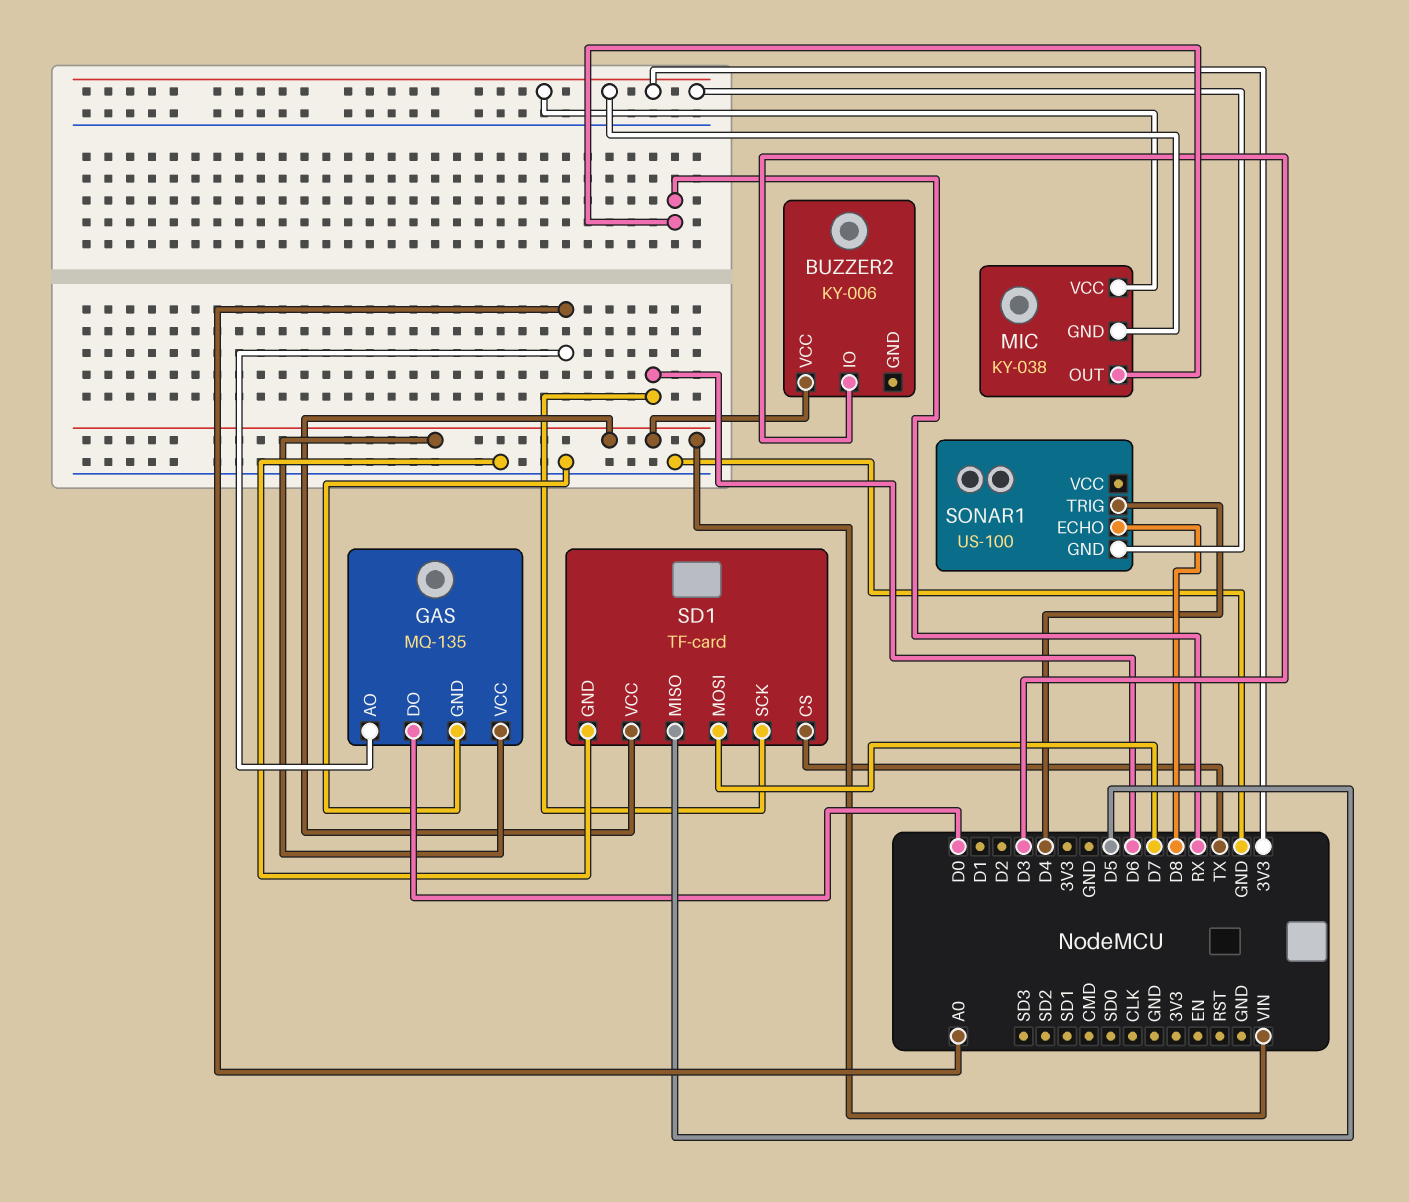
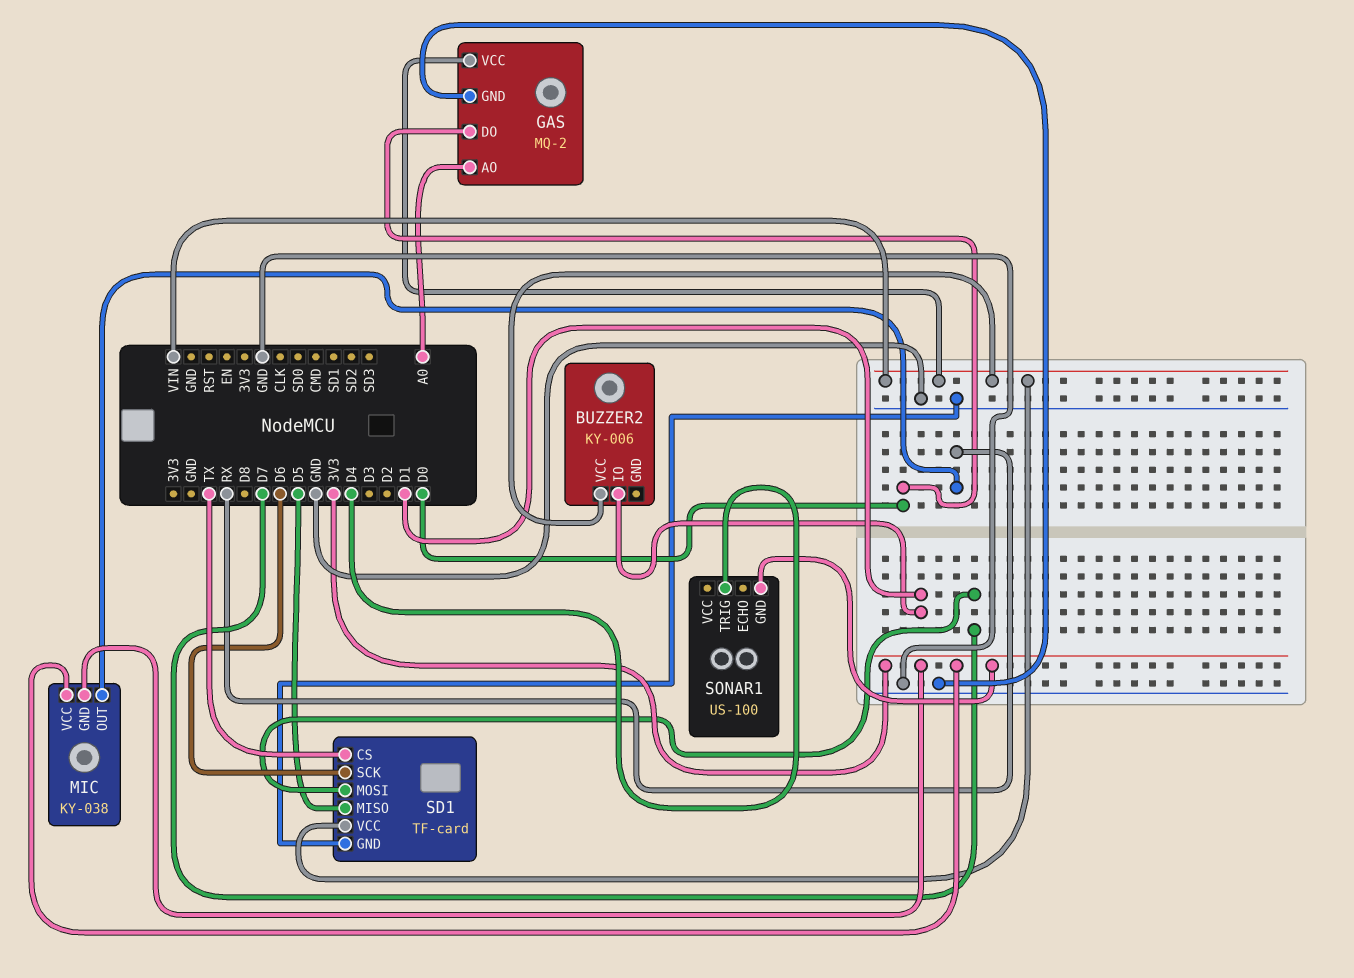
BUZZER2 pin IO: D3 -> D1
GAS: MQ-135 -> MQ-2
SONAR1 pin ECHO: D8 -> none

